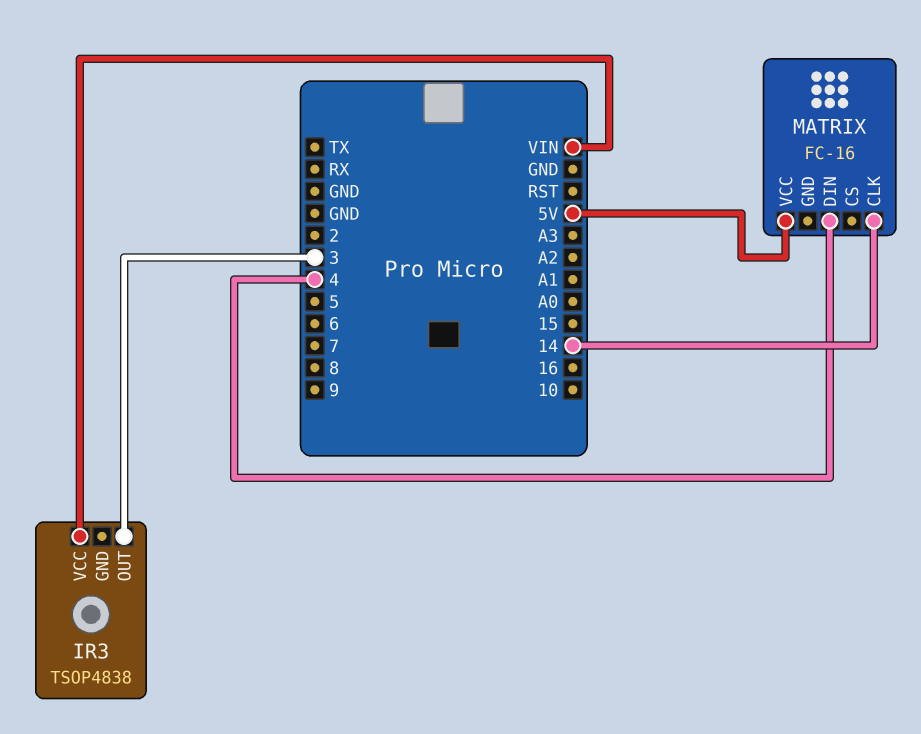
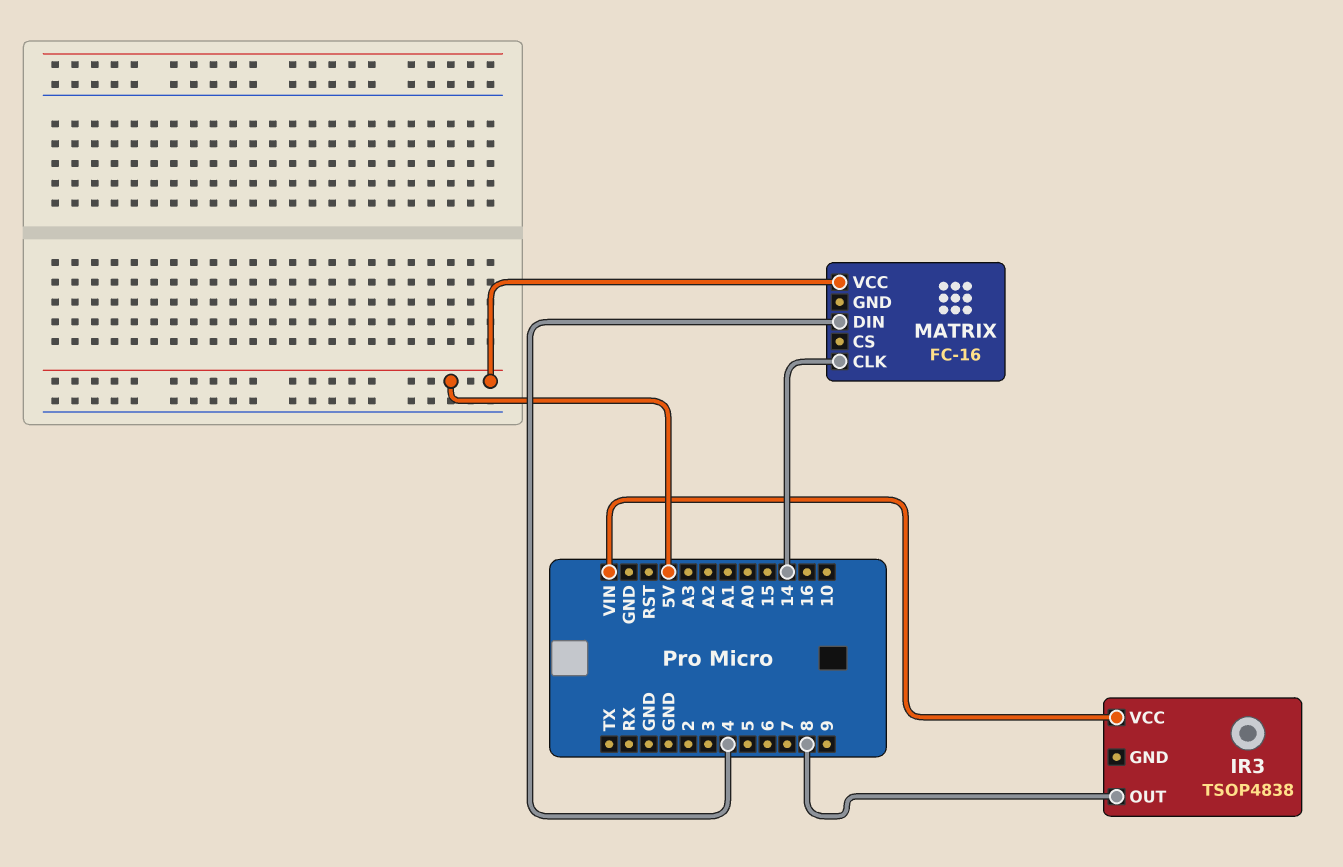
IR3 pin OUT: 3 -> 8

